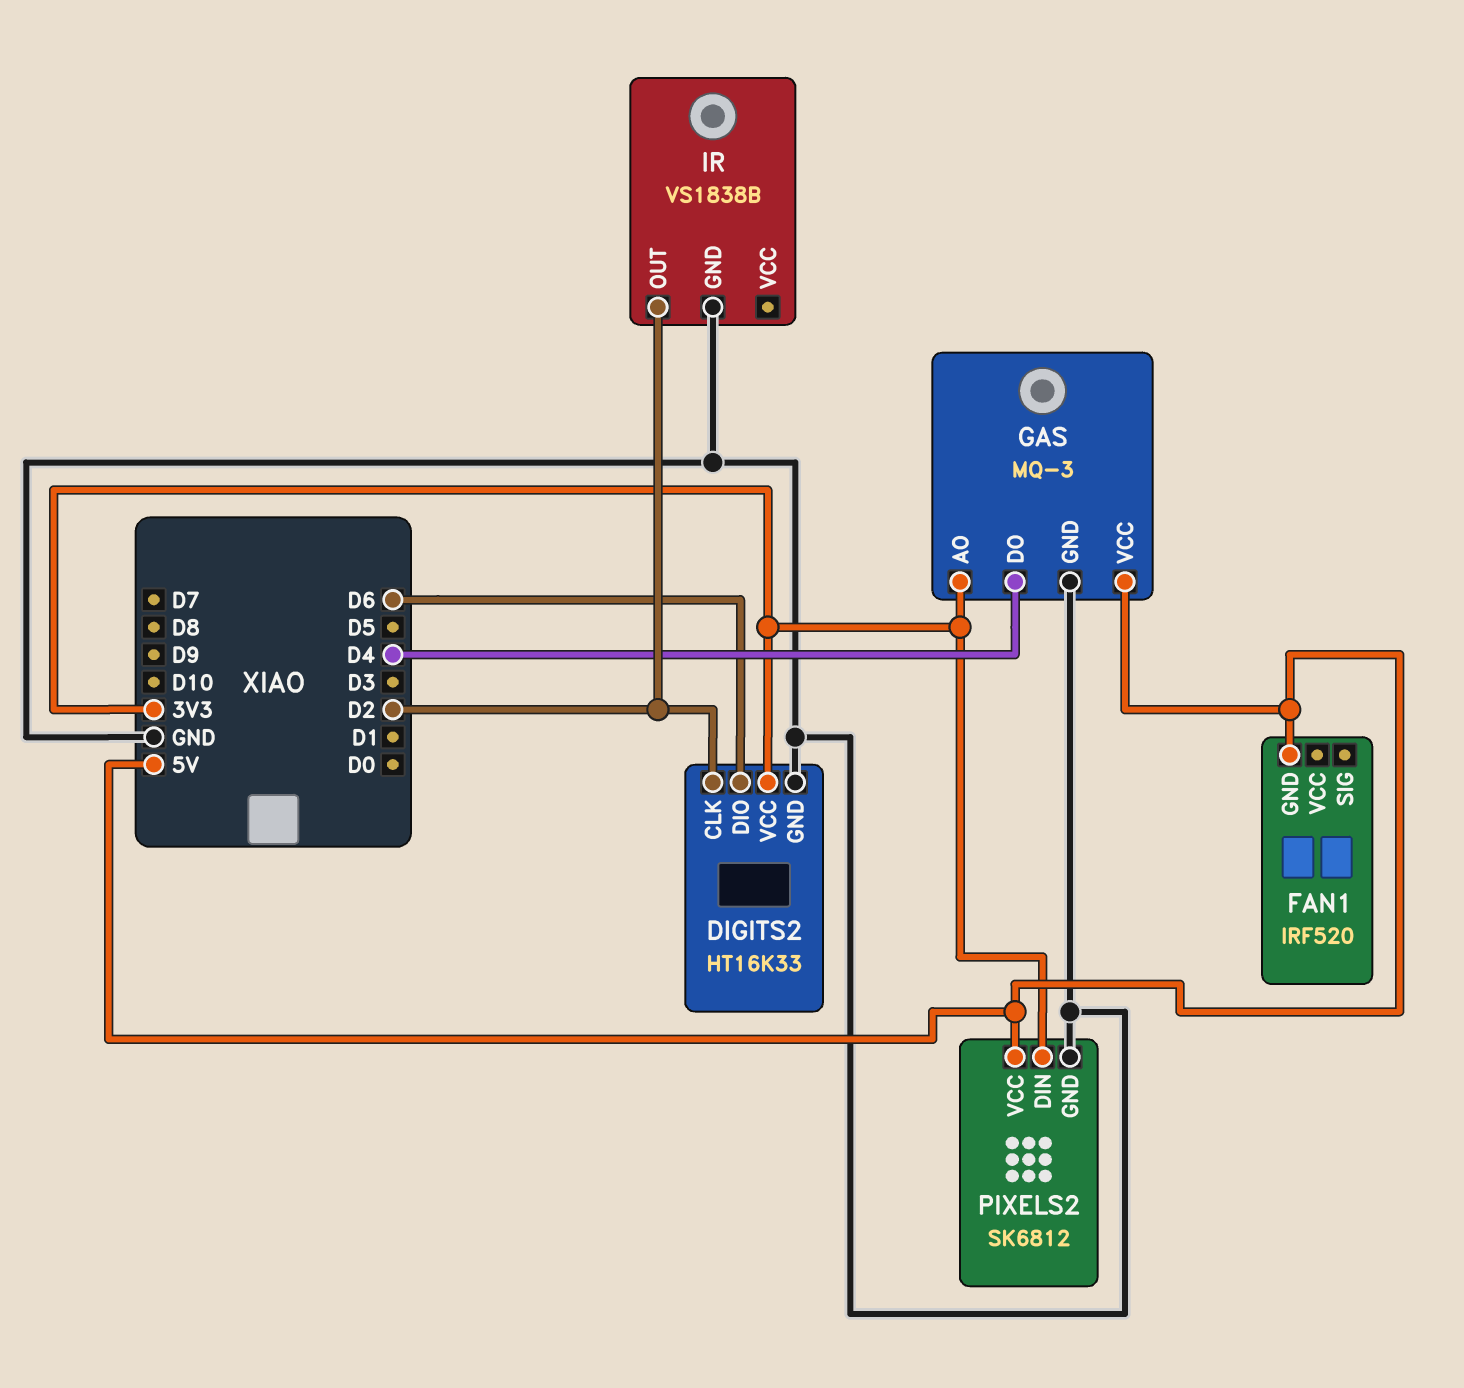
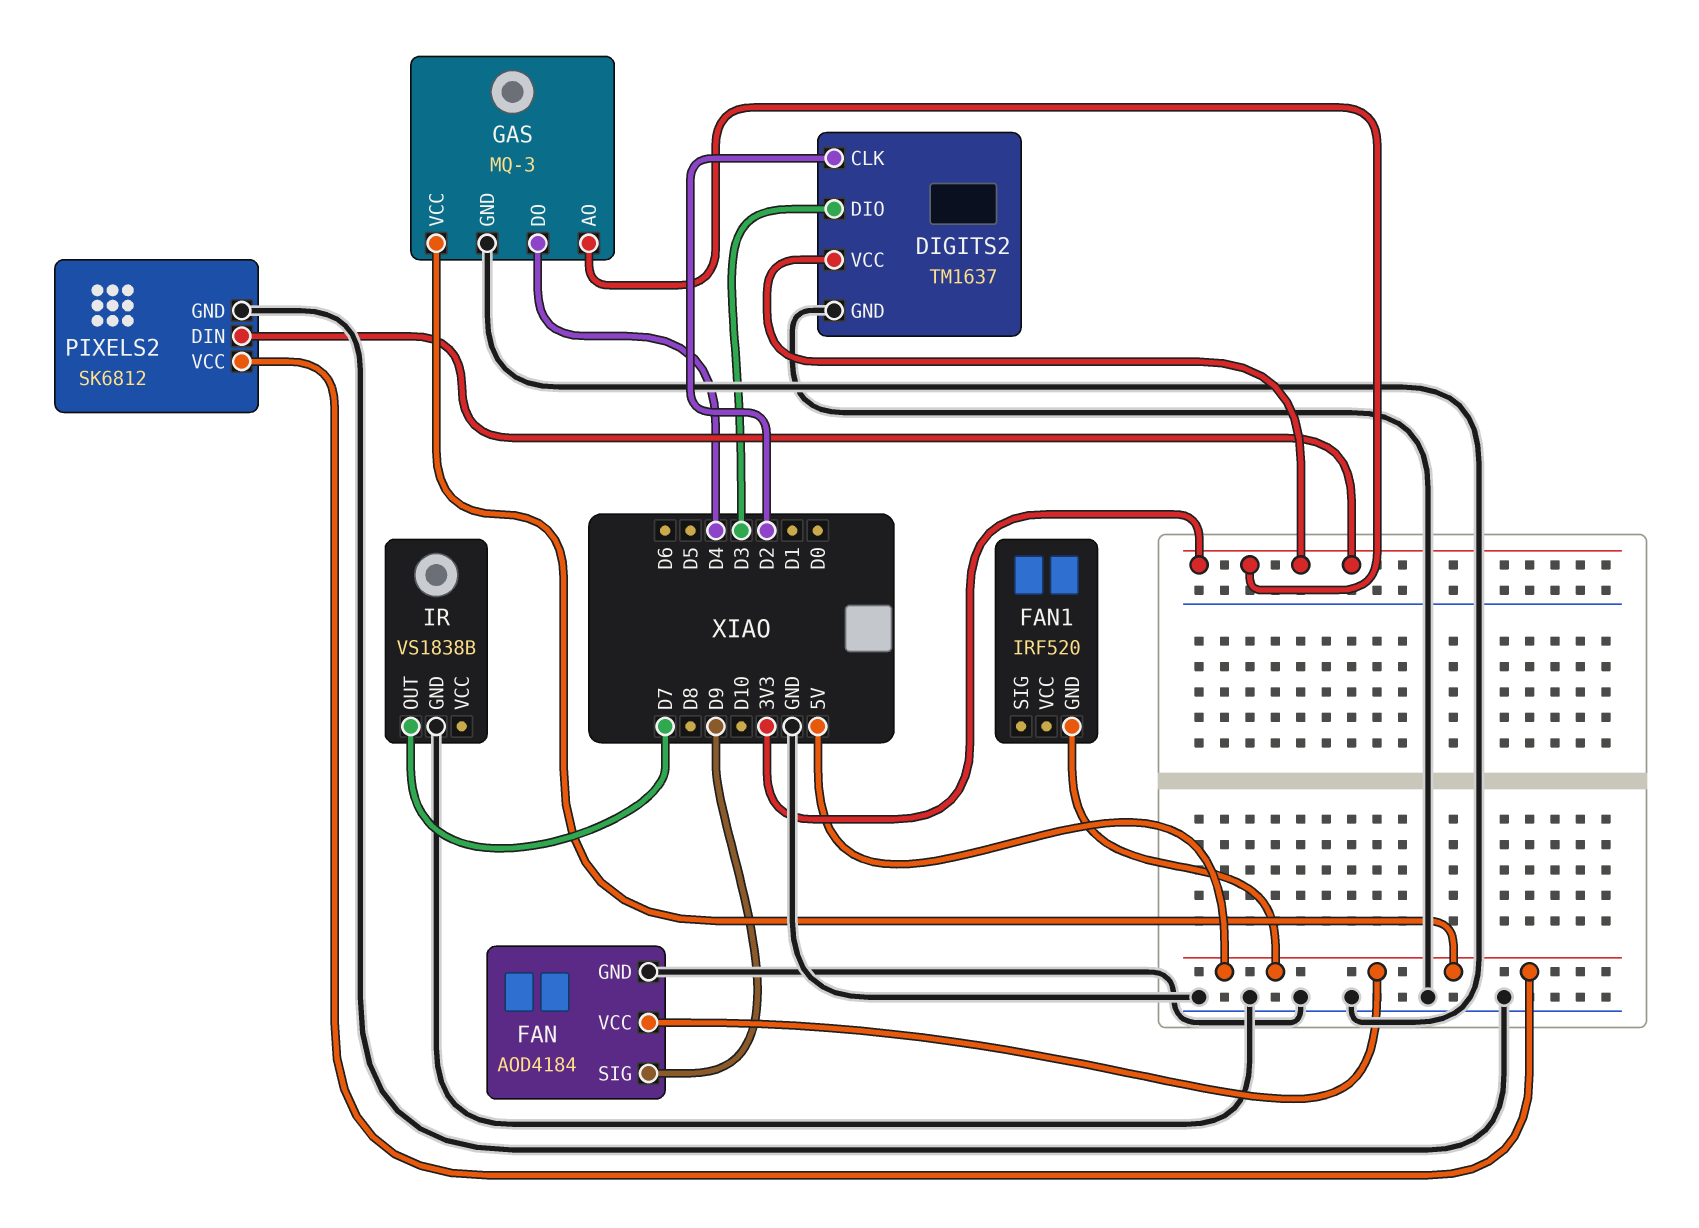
DIGITS2: HT16K33 -> TM1637
DIGITS2 pin DIO: D6 -> D3
FAN: none -> AOD4184
FAN pin GND: none -> GND
FAN pin SIG: none -> D9
FAN pin VCC: none -> 5V
IR pin OUT: D2 -> D7

